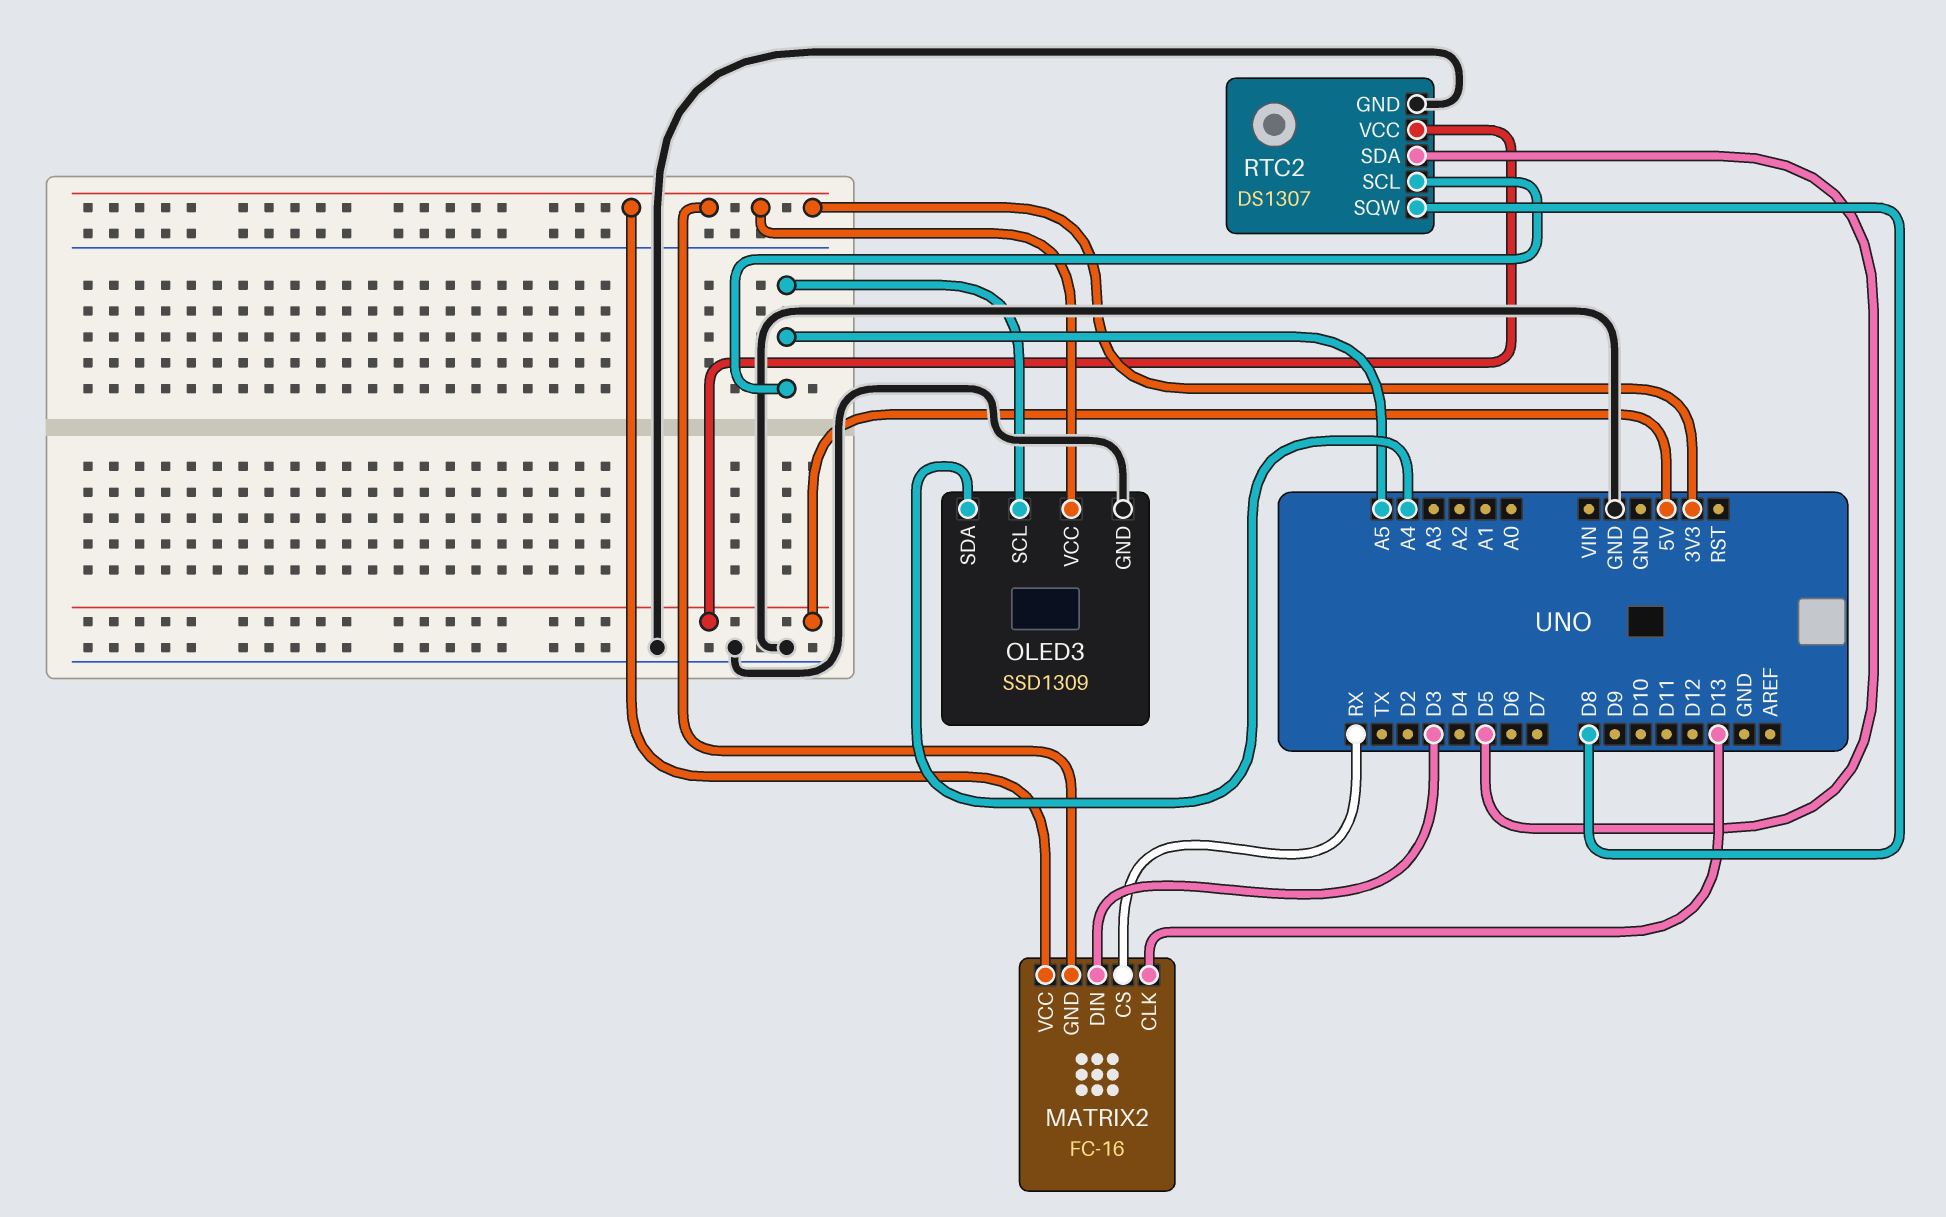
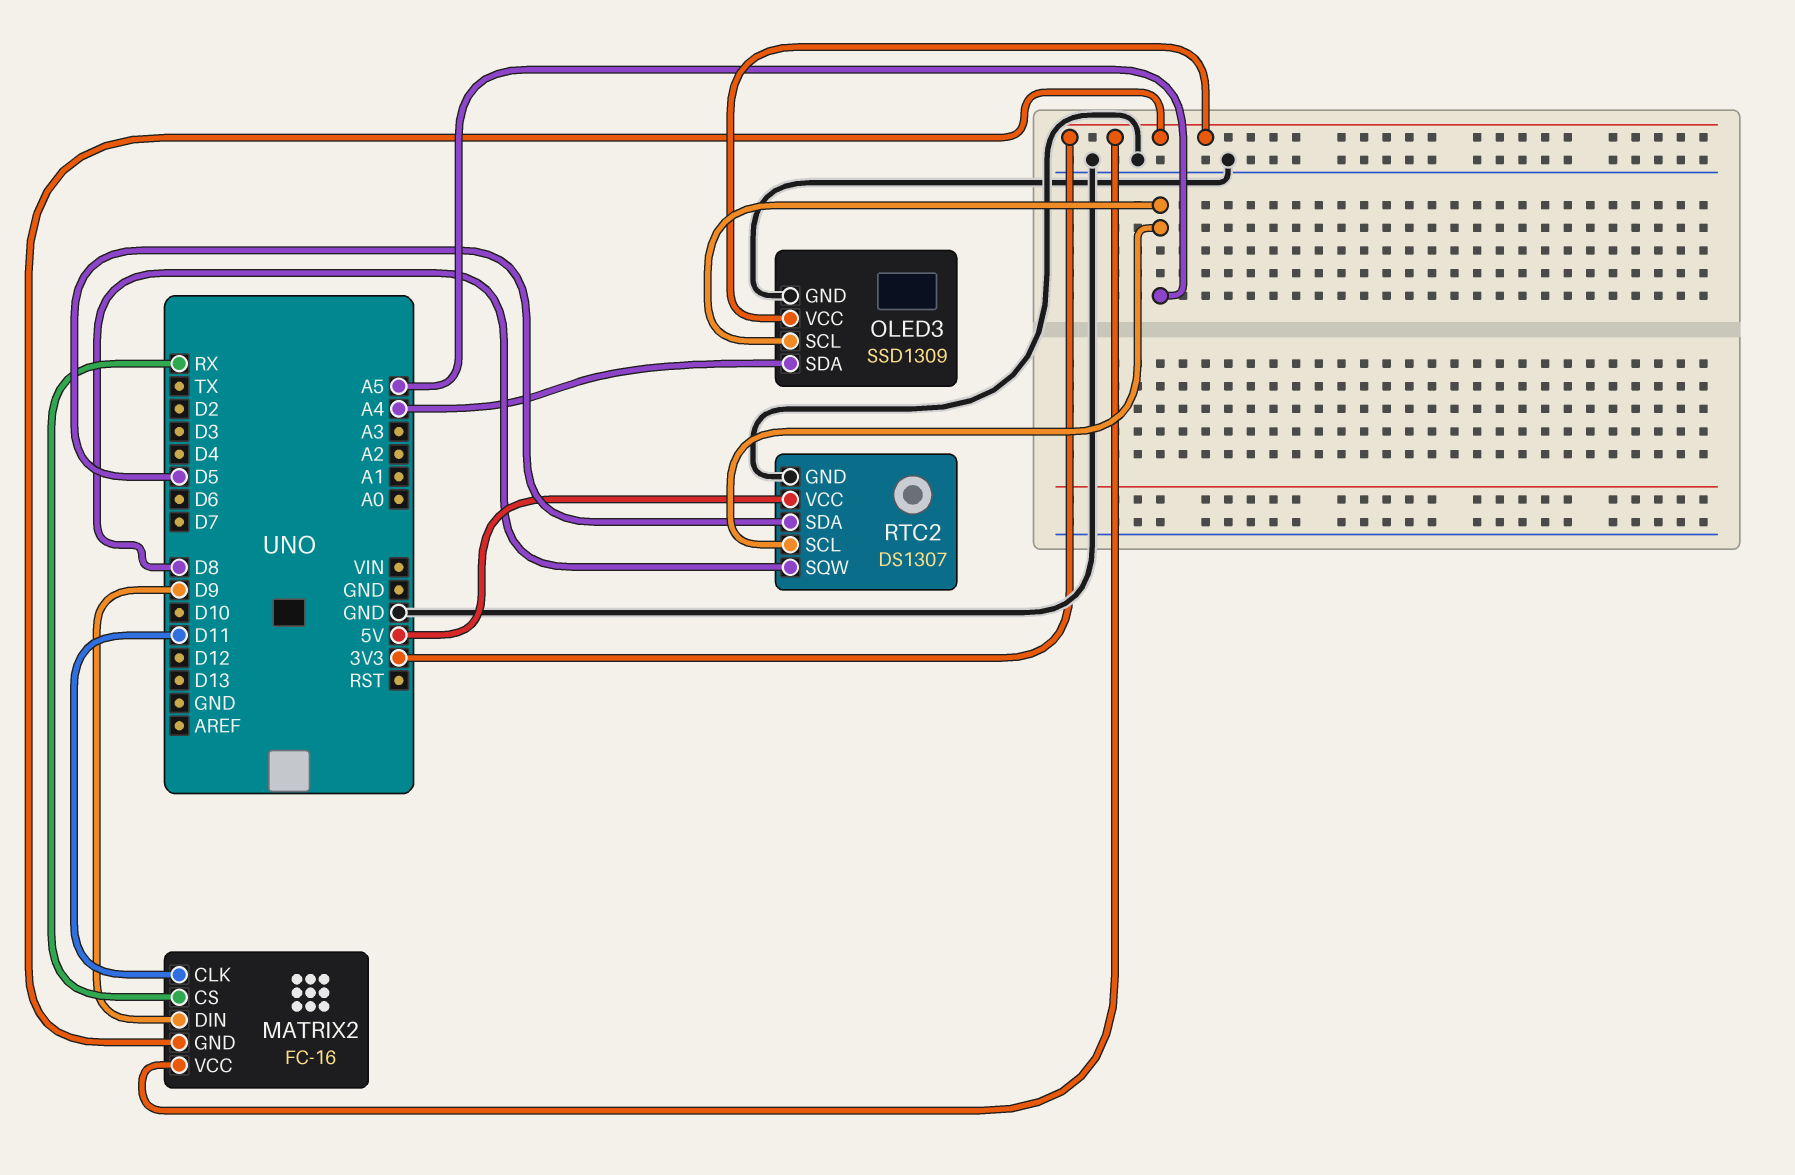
MATRIX2 pin CLK: D13 -> D11
MATRIX2 pin DIN: D3 -> D9

